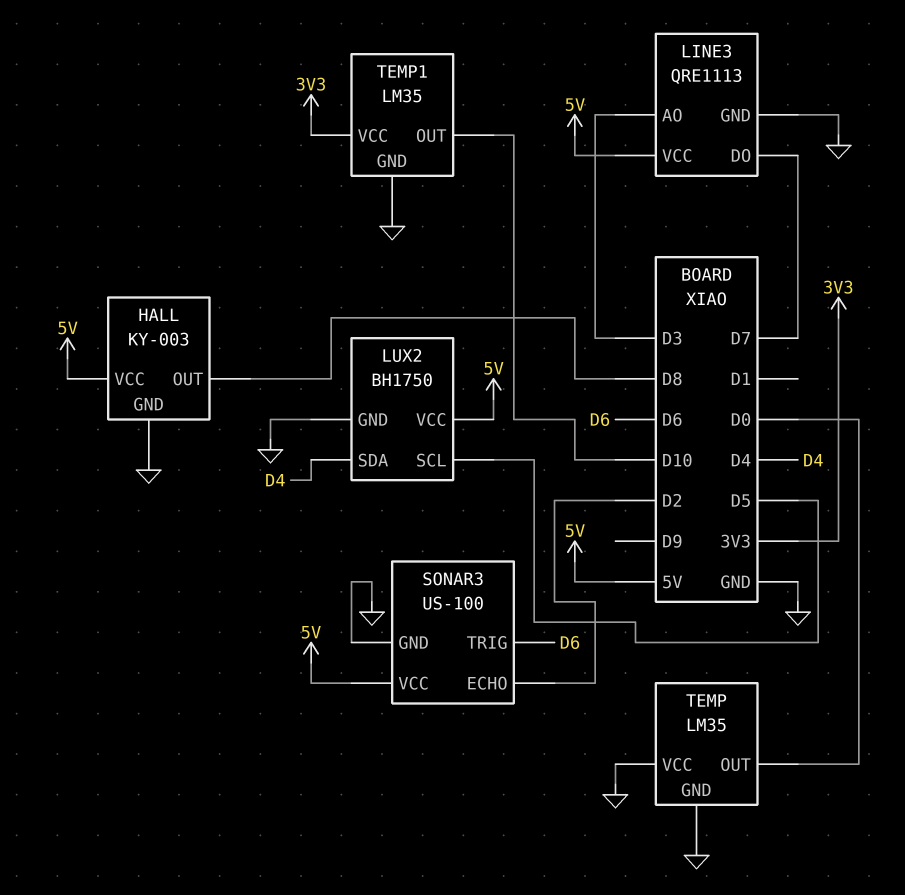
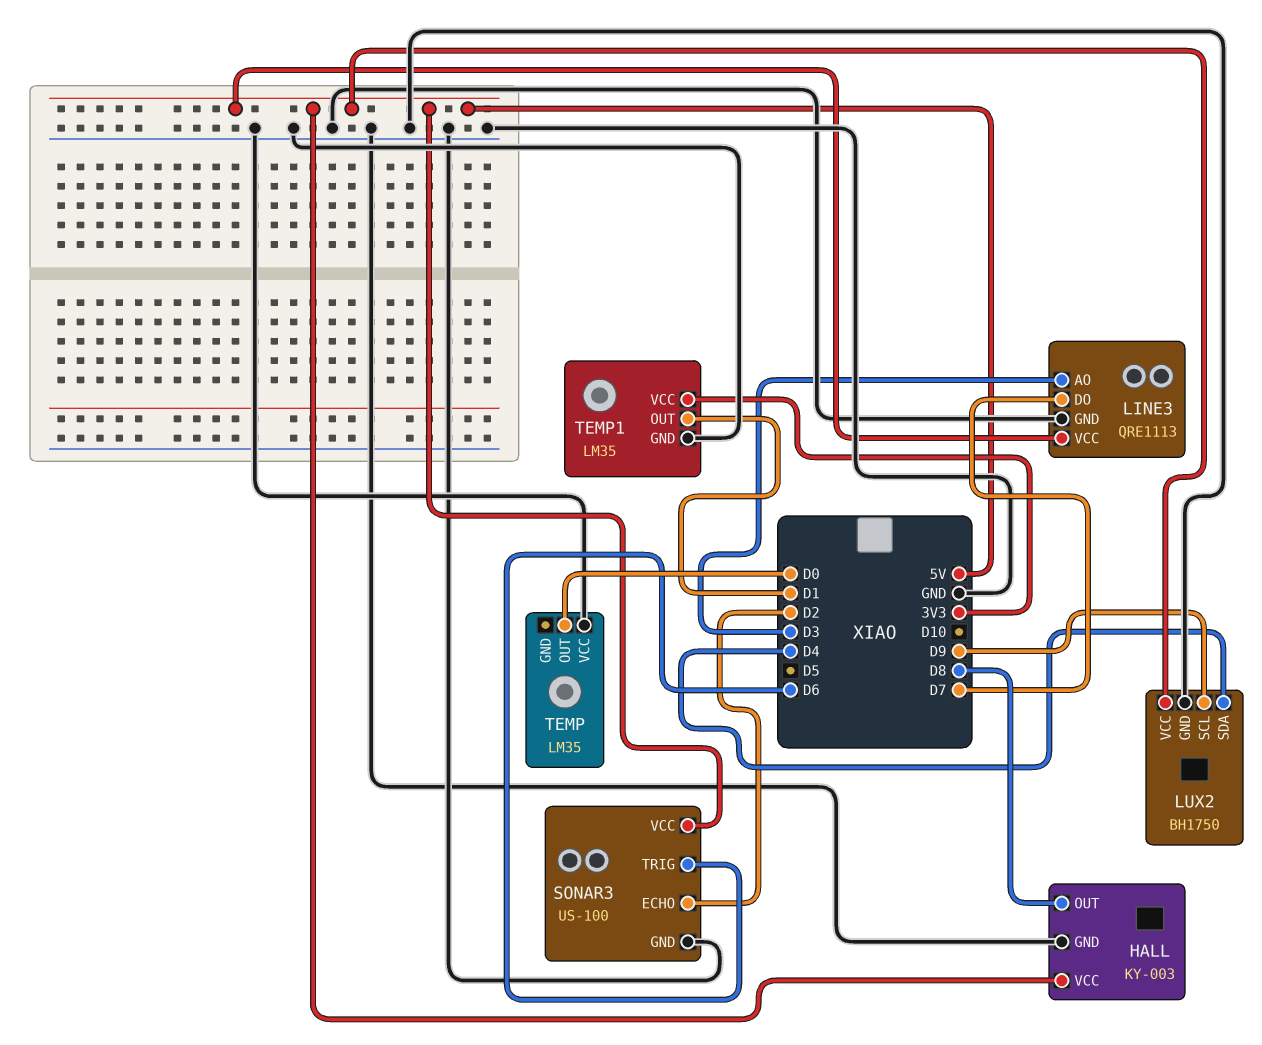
LUX2 pin SCL: D5 -> D9
TEMP pin GND: GND -> none
TEMP1 pin OUT: D10 -> D1

